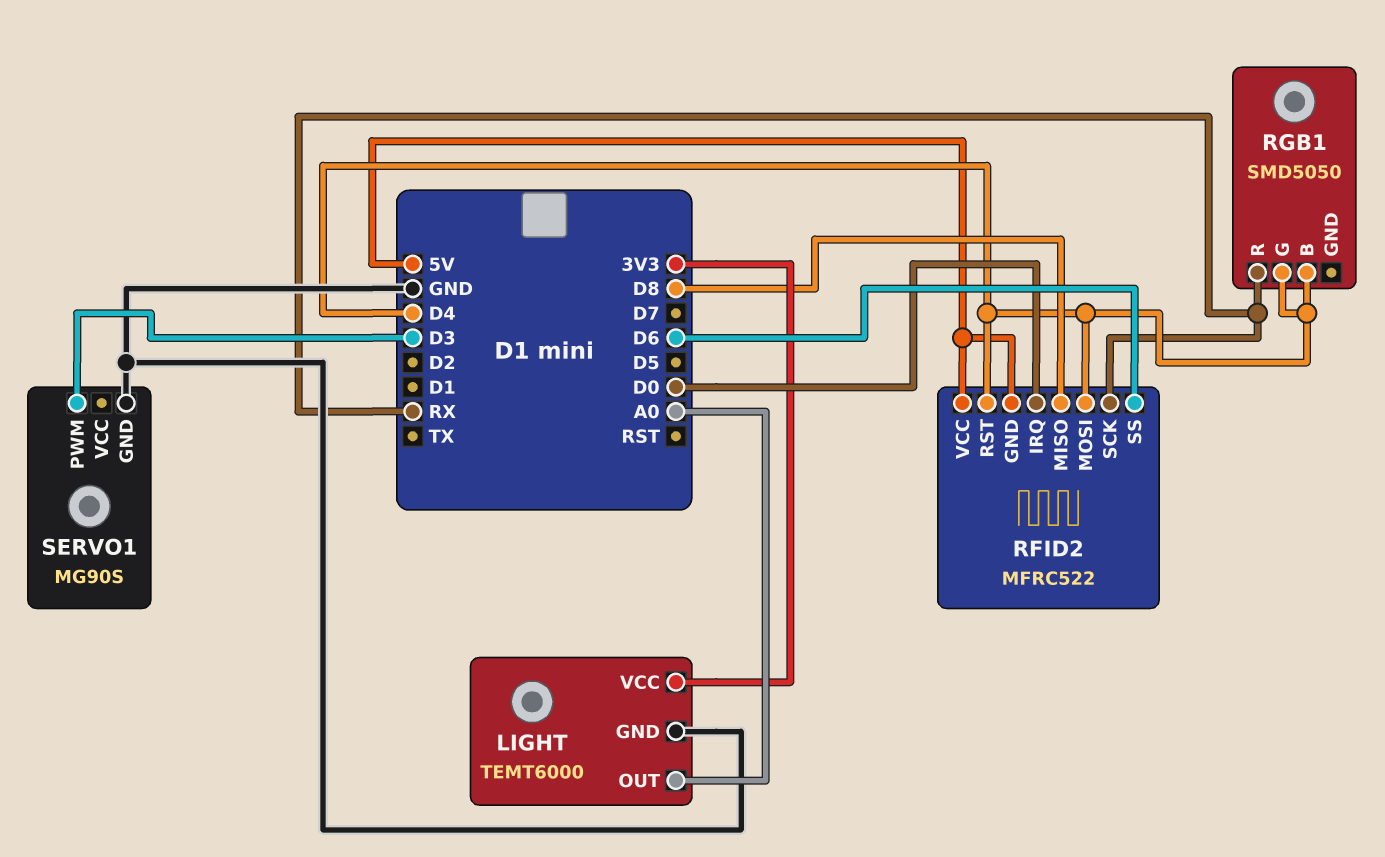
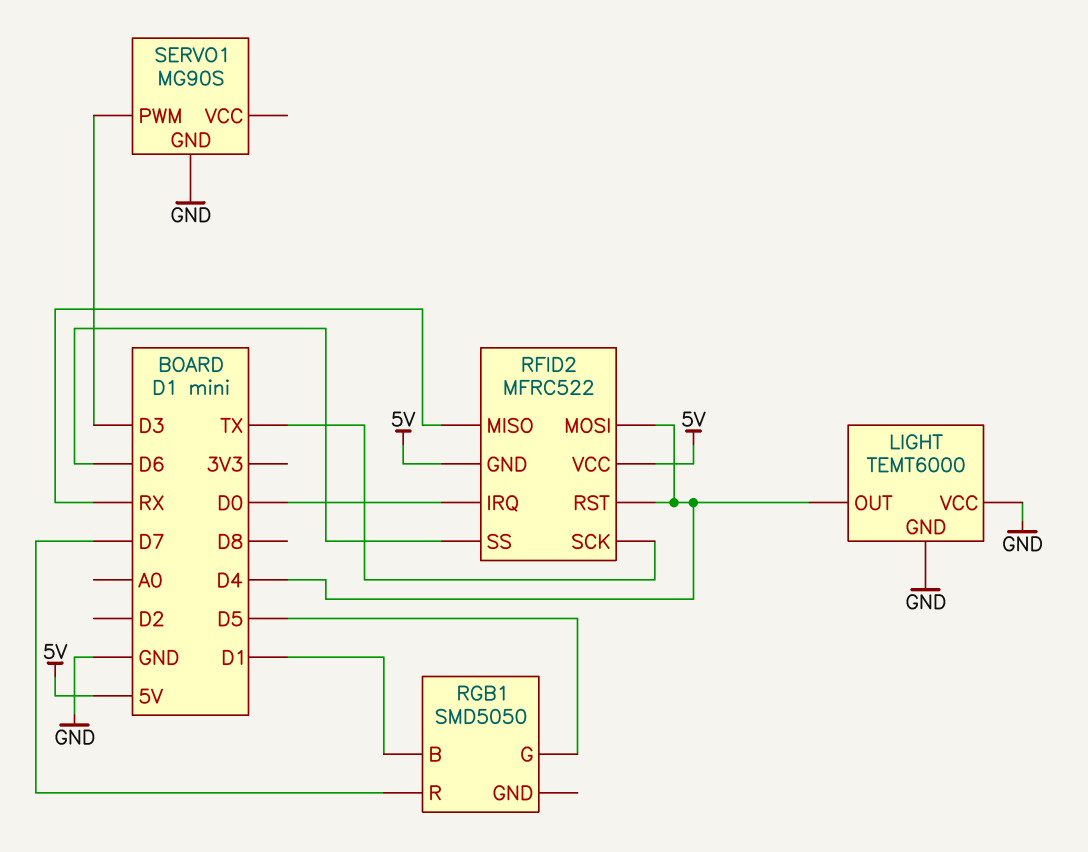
LIGHT pin OUT: A0 -> D4
LIGHT pin VCC: 3V3 -> GND
RFID2 pin MISO: D8 -> RX
RFID2 pin SCK: RX -> TX
RGB1 pin B: D4 -> D1
RGB1 pin G: D4 -> D5
RGB1 pin R: RX -> D7

